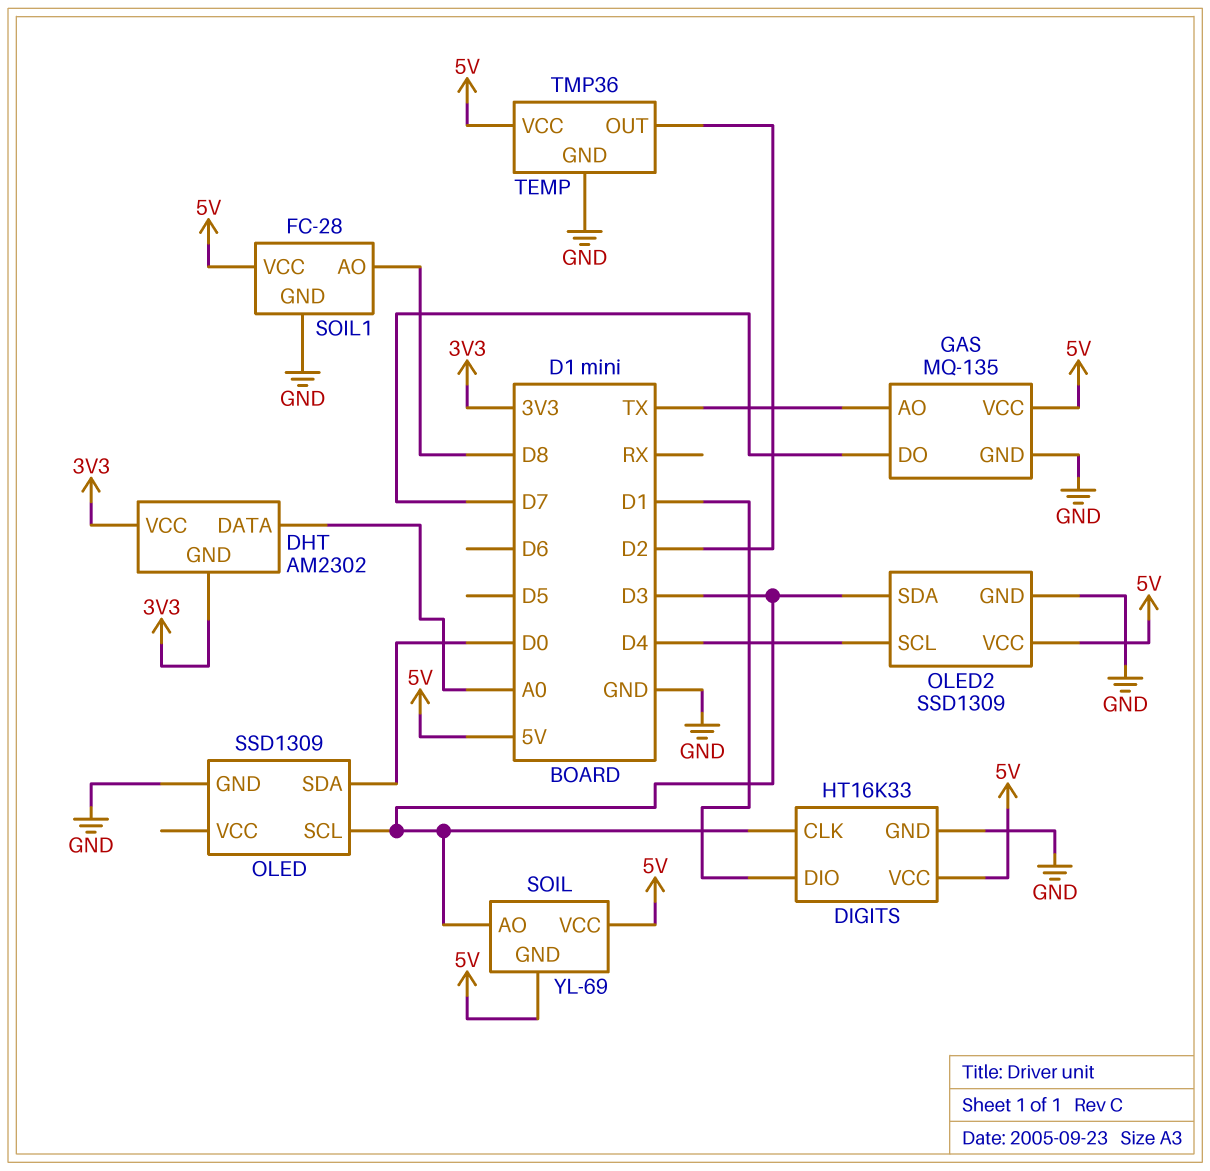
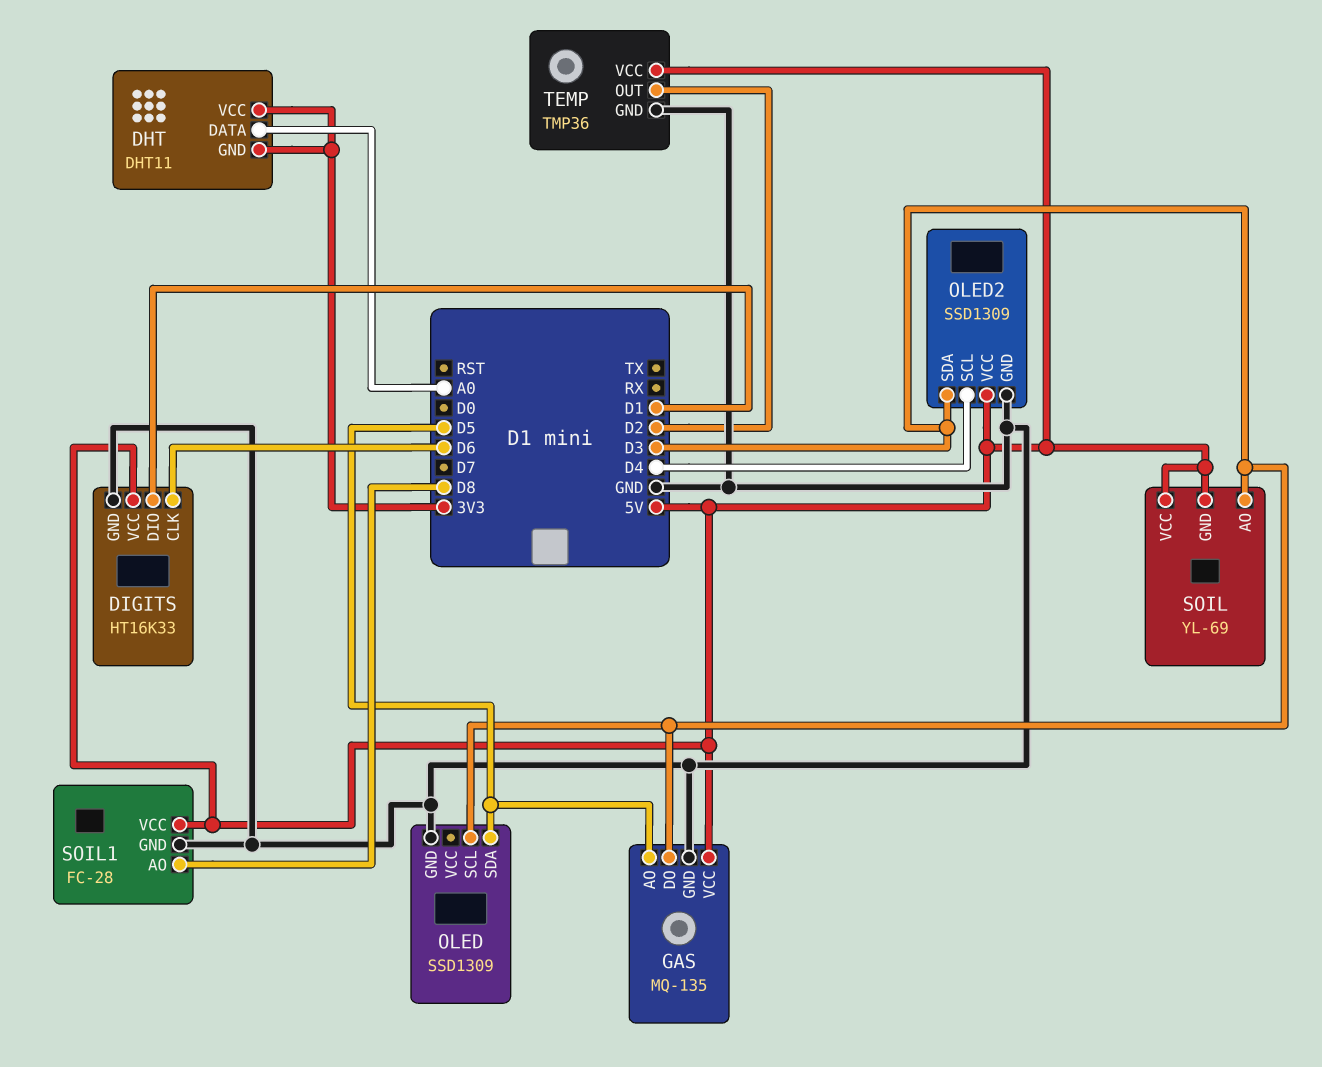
DHT: AM2302 -> DHT11
DIGITS pin CLK: D3 -> D6
GAS pin AO: TX -> D5
GAS pin DO: D7 -> D3
OLED pin SDA: D0 -> D5

